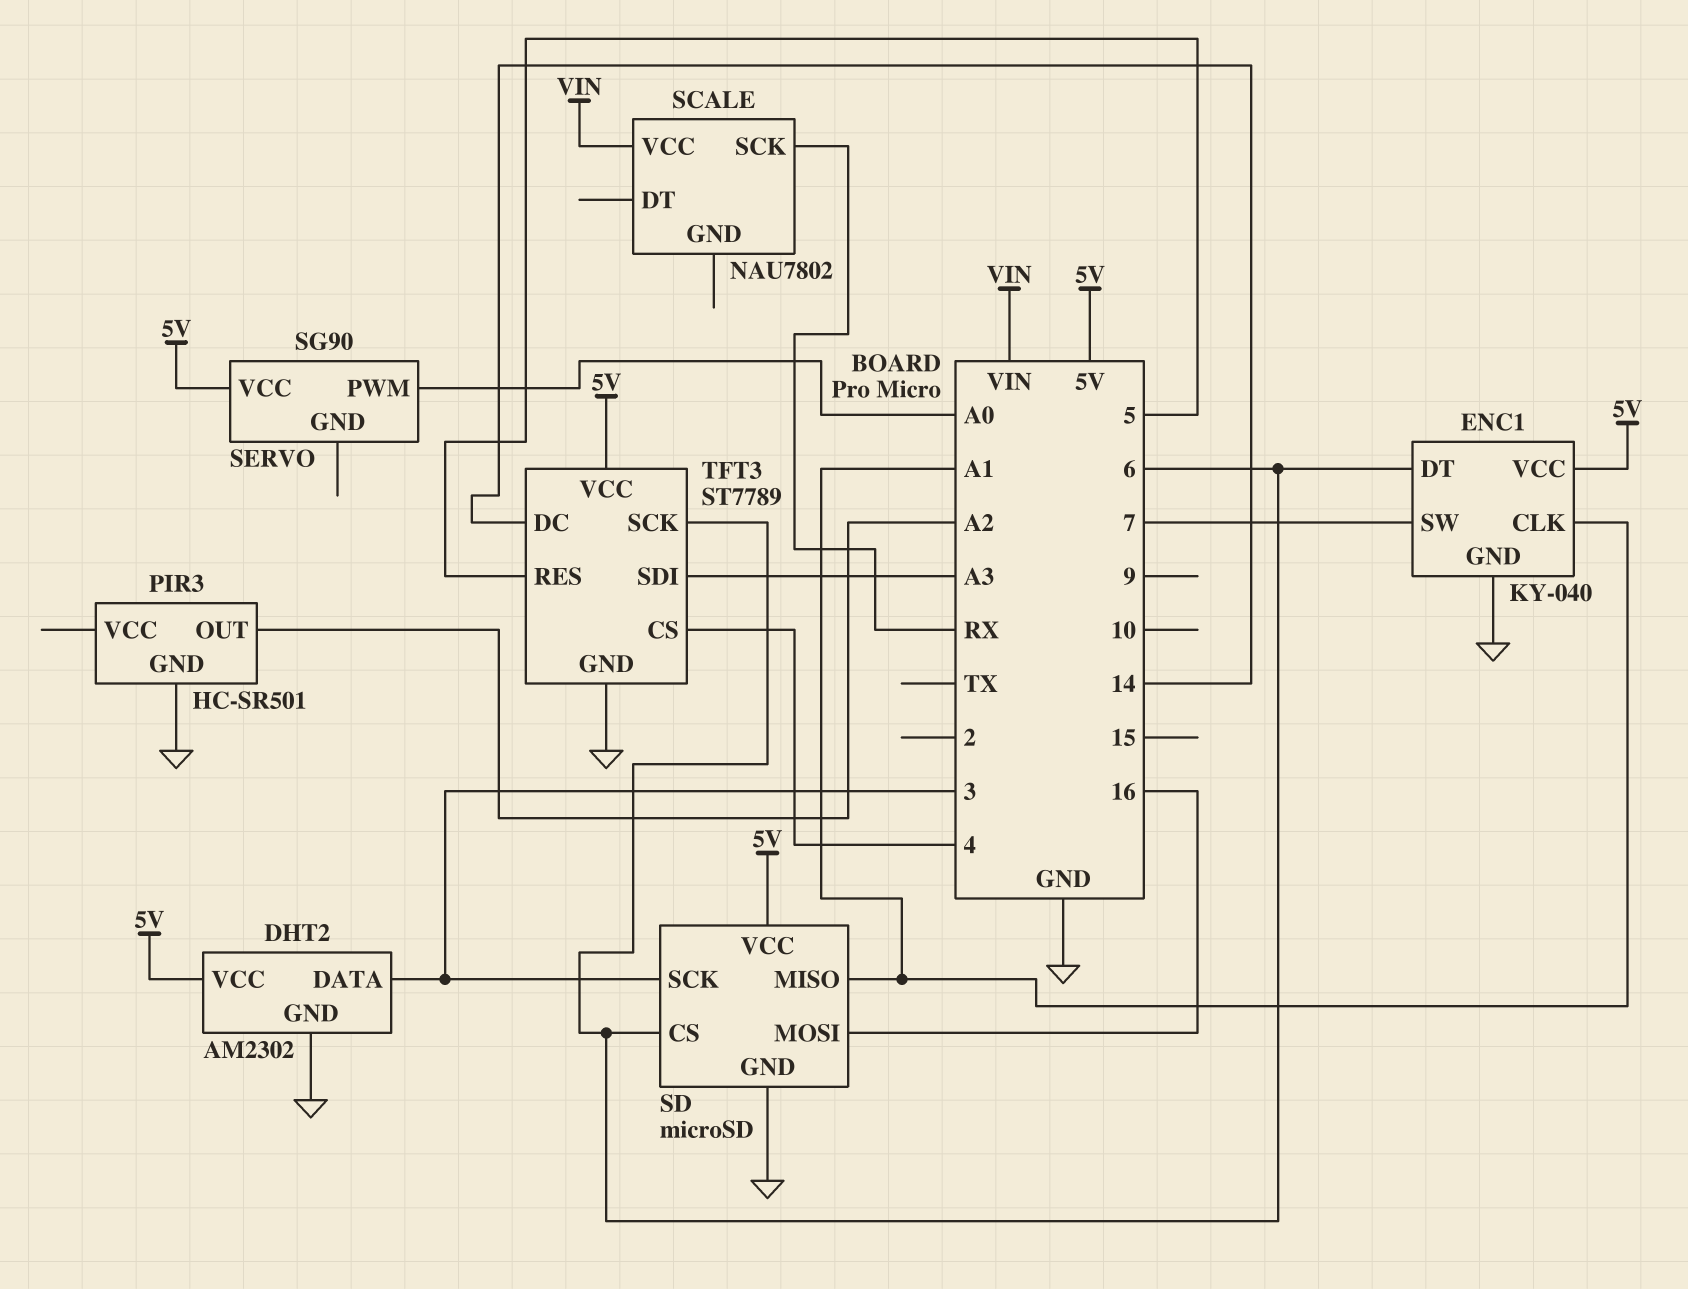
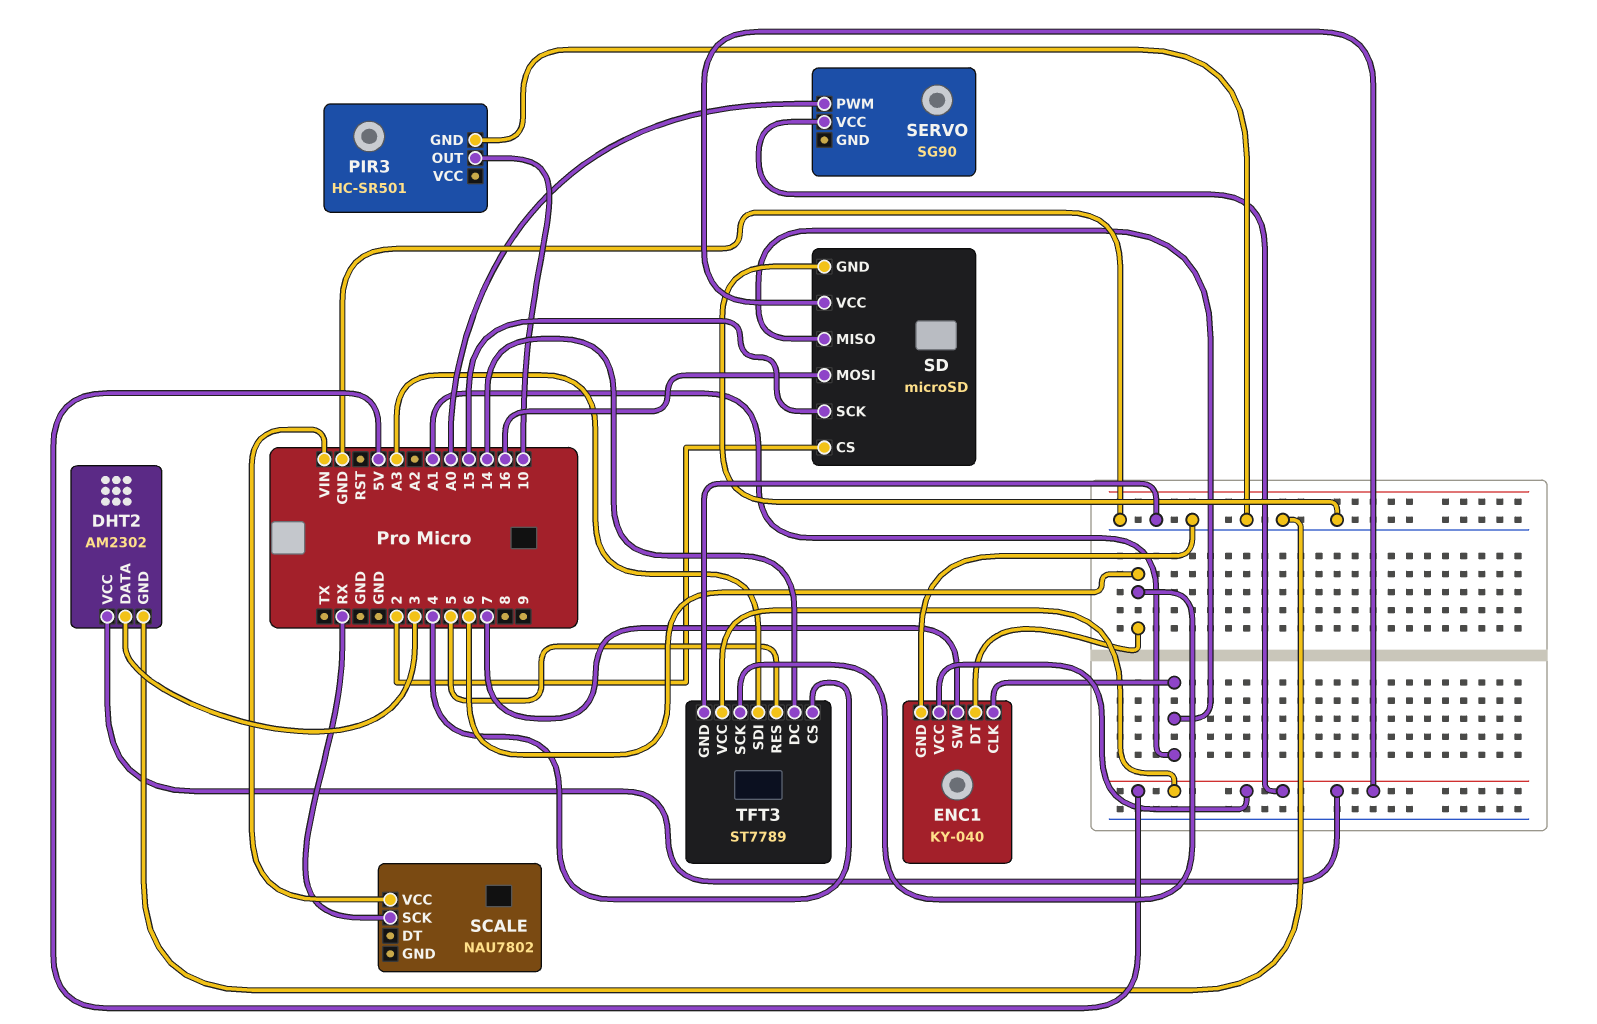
PIR3 pin OUT: A2 -> 10
SD pin CS: 6 -> 2
SD pin SCK: 3 -> 15

